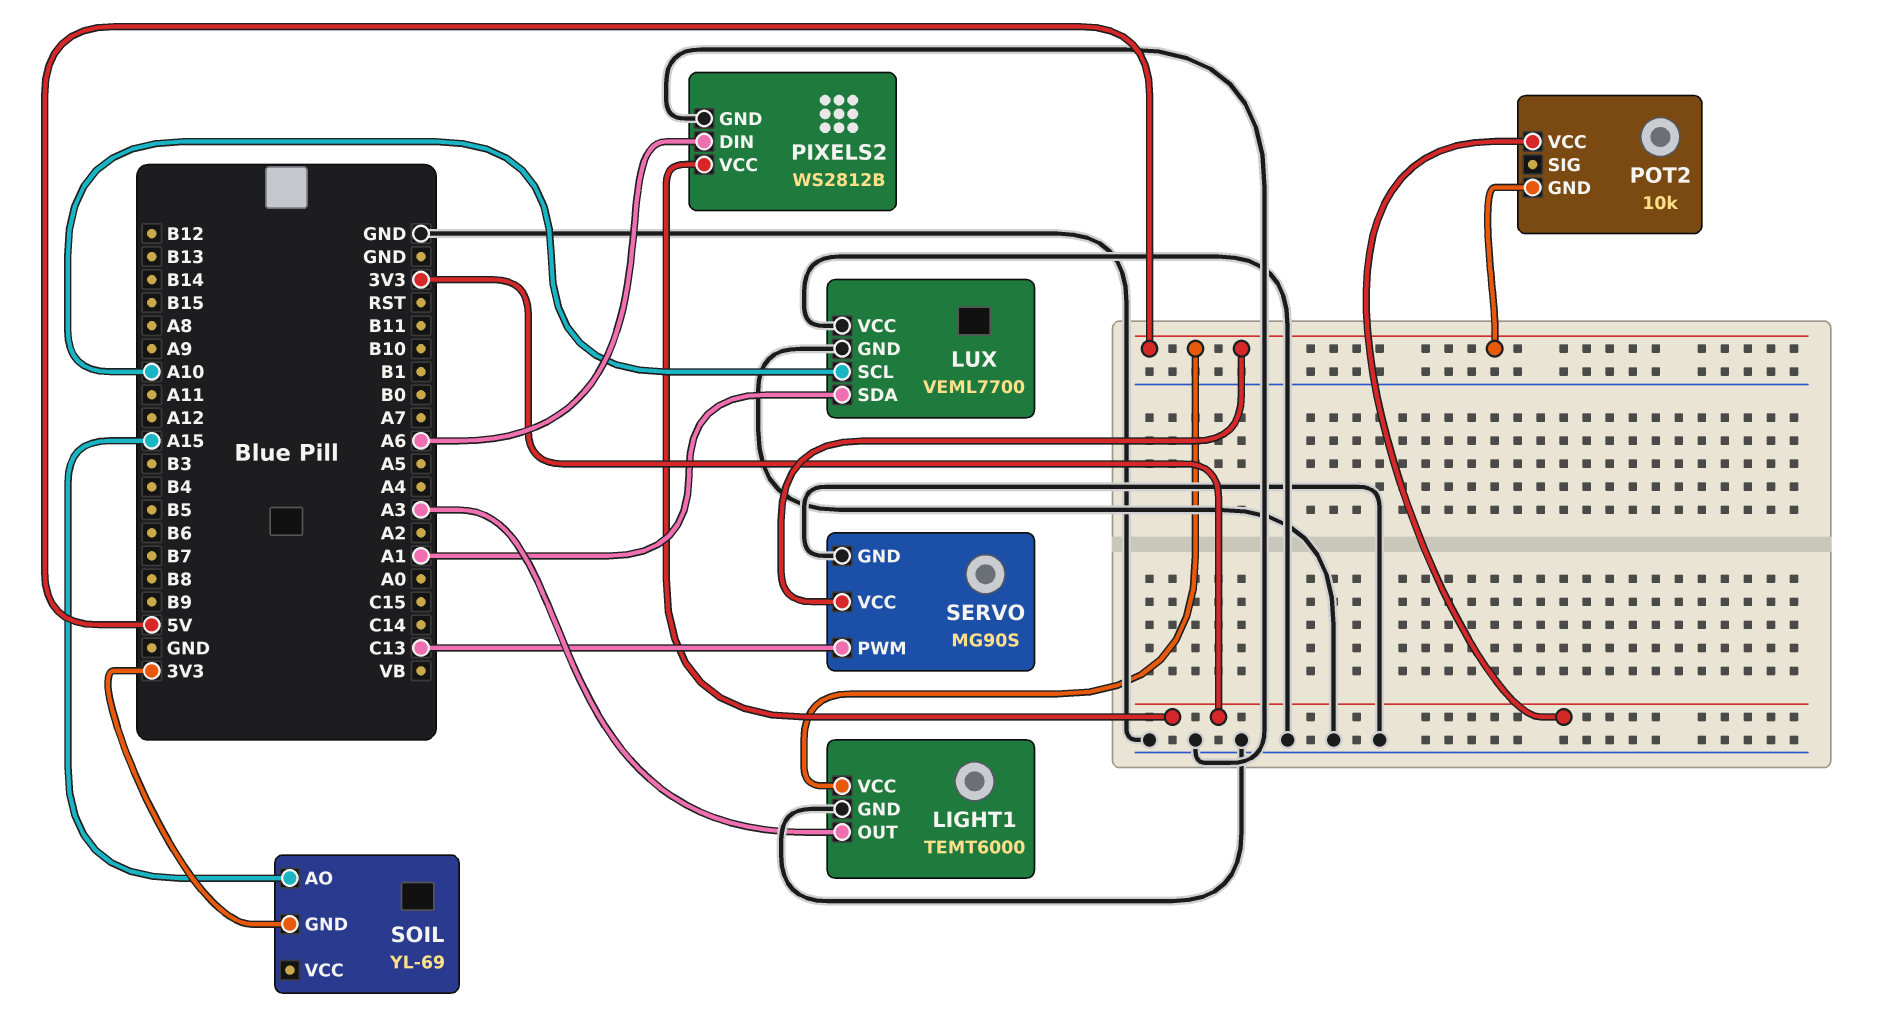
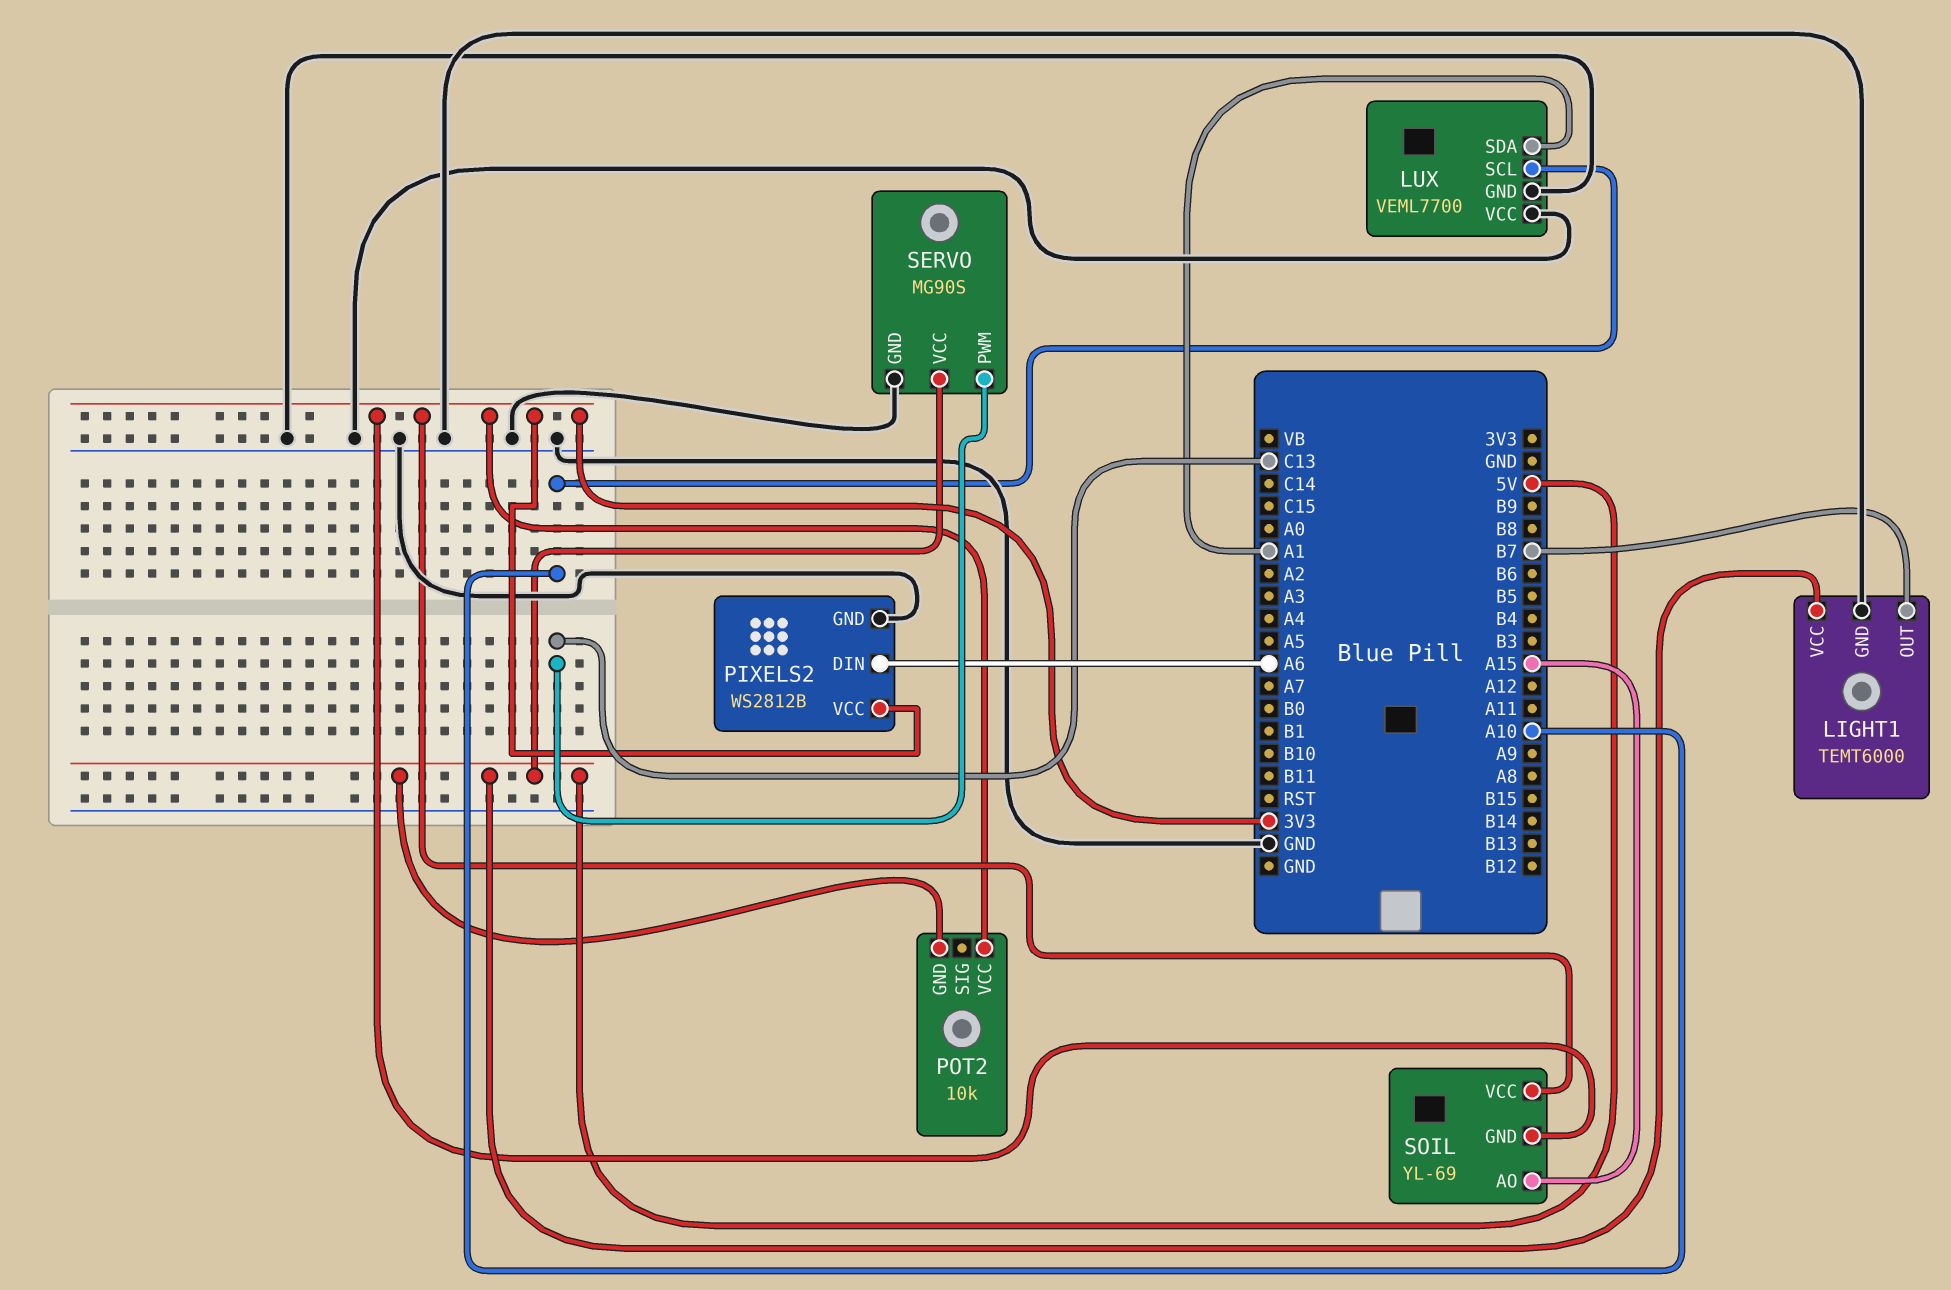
LIGHT1 pin OUT: A3 -> B7
SOIL pin VCC: none -> 3V3

